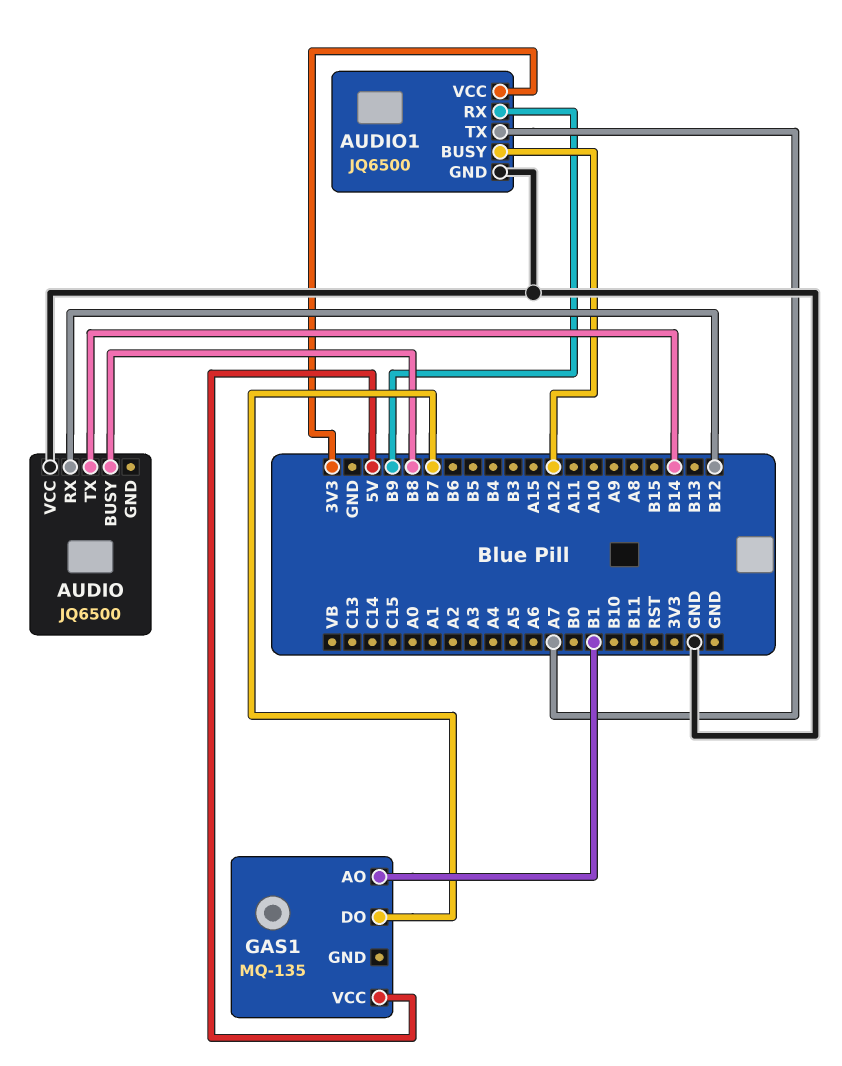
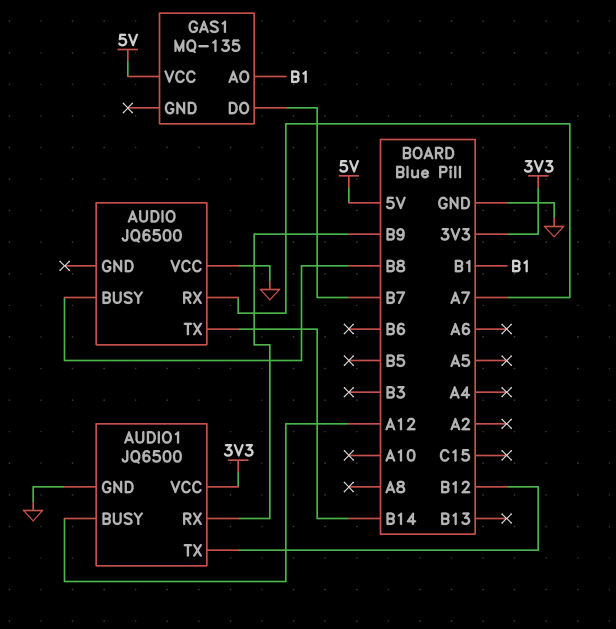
AUDIO pin RX: B12 -> A7
AUDIO1 pin TX: A7 -> B12

